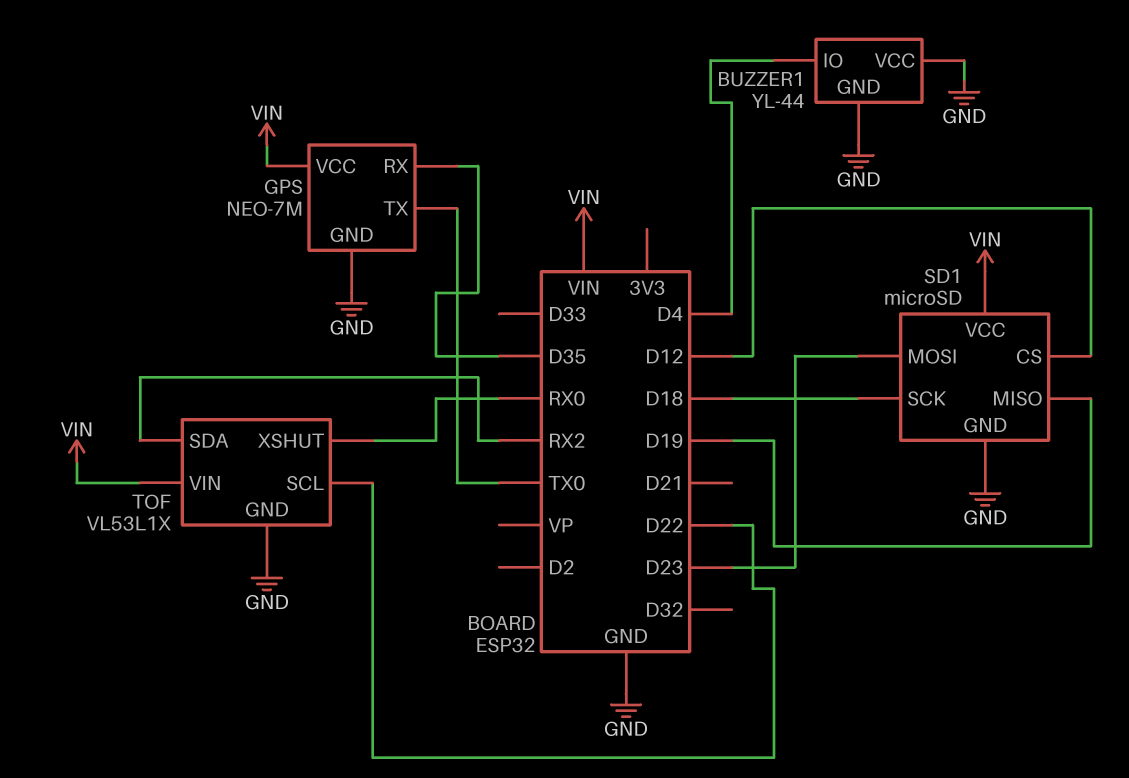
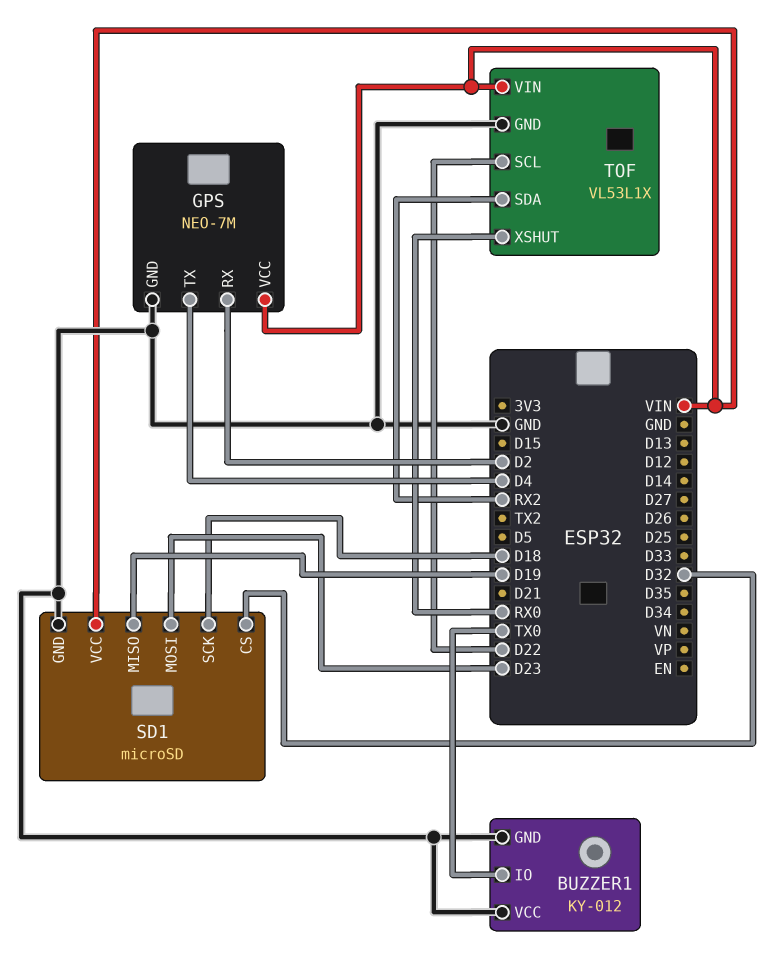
BUZZER1: YL-44 -> KY-012
BUZZER1 pin IO: D4 -> TX0
GPS pin RX: D35 -> D2
GPS pin TX: TX0 -> D4
SD1 pin CS: D12 -> D32

